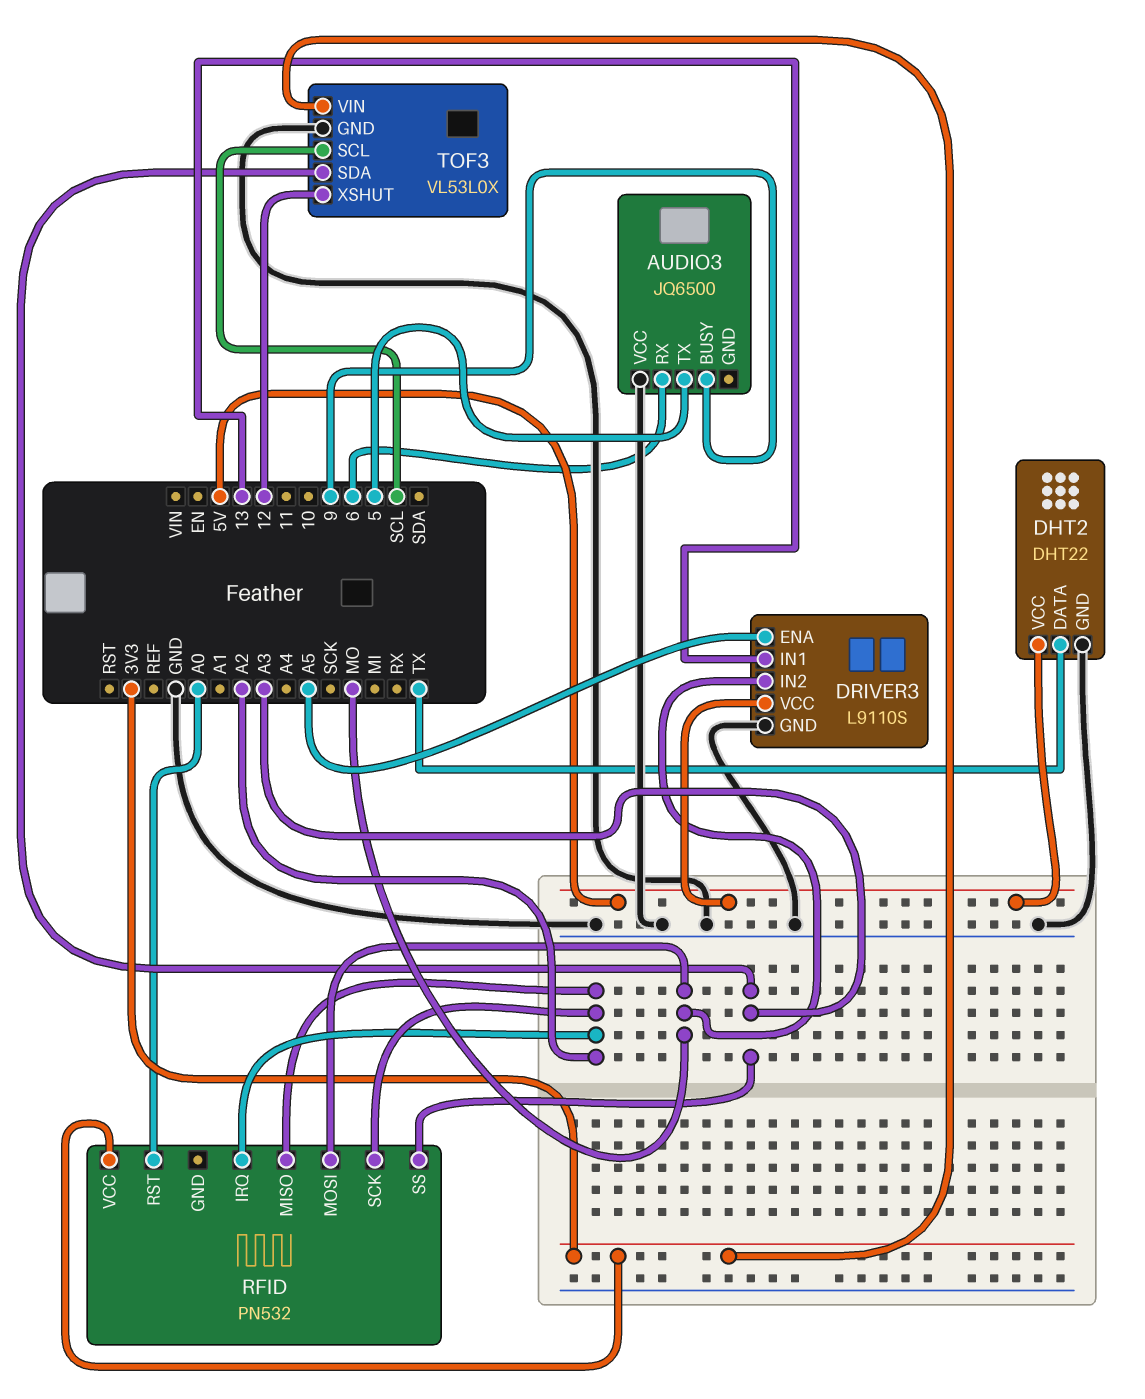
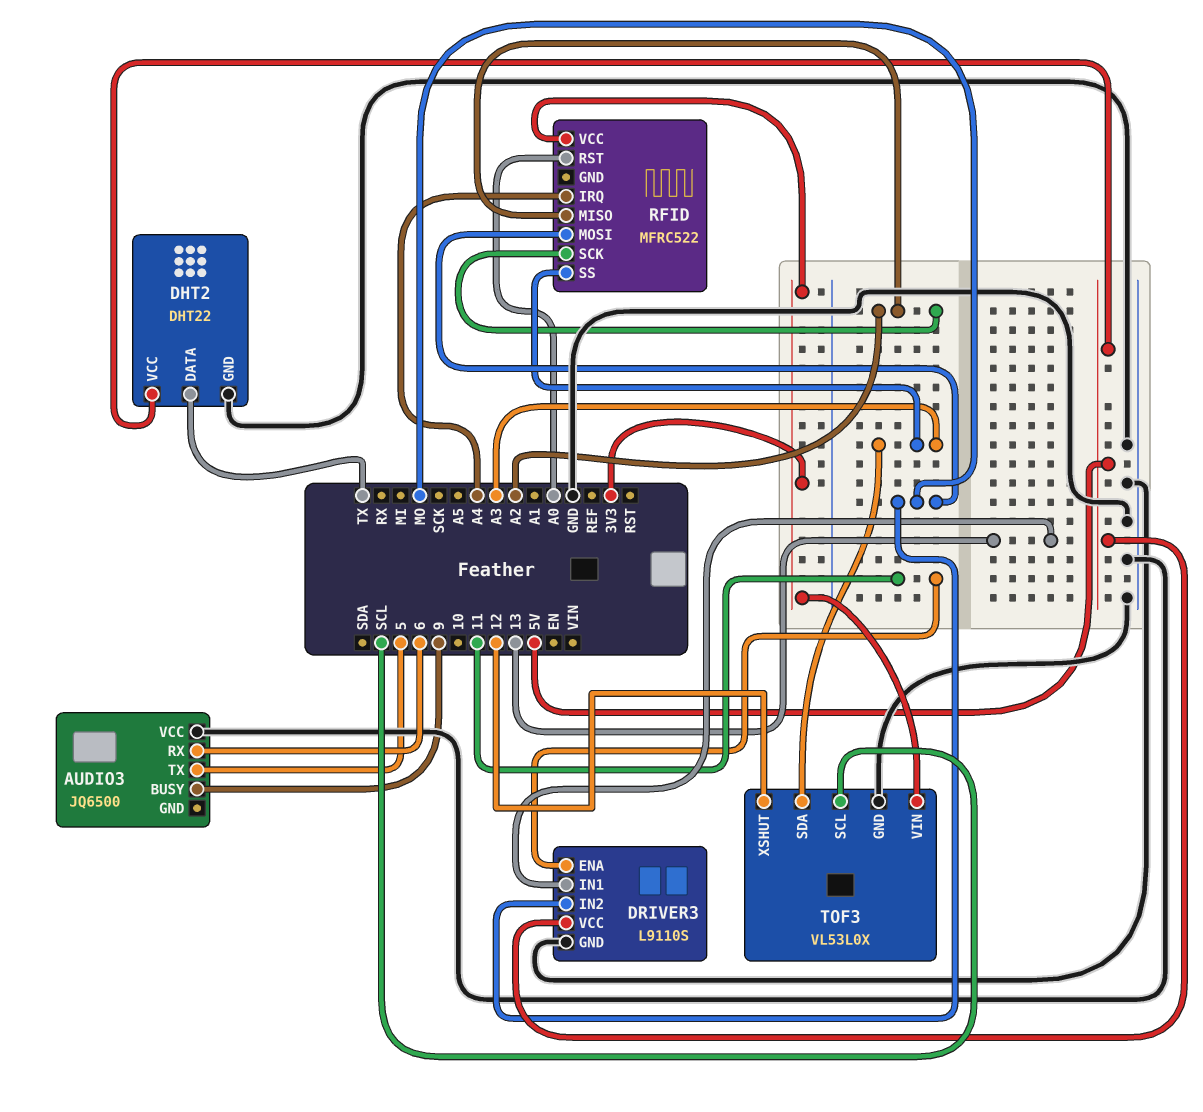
DRIVER3 pin ENA: A5 -> 11
RFID: PN532 -> MFRC522
RFID pin IRQ: A2 -> A4

